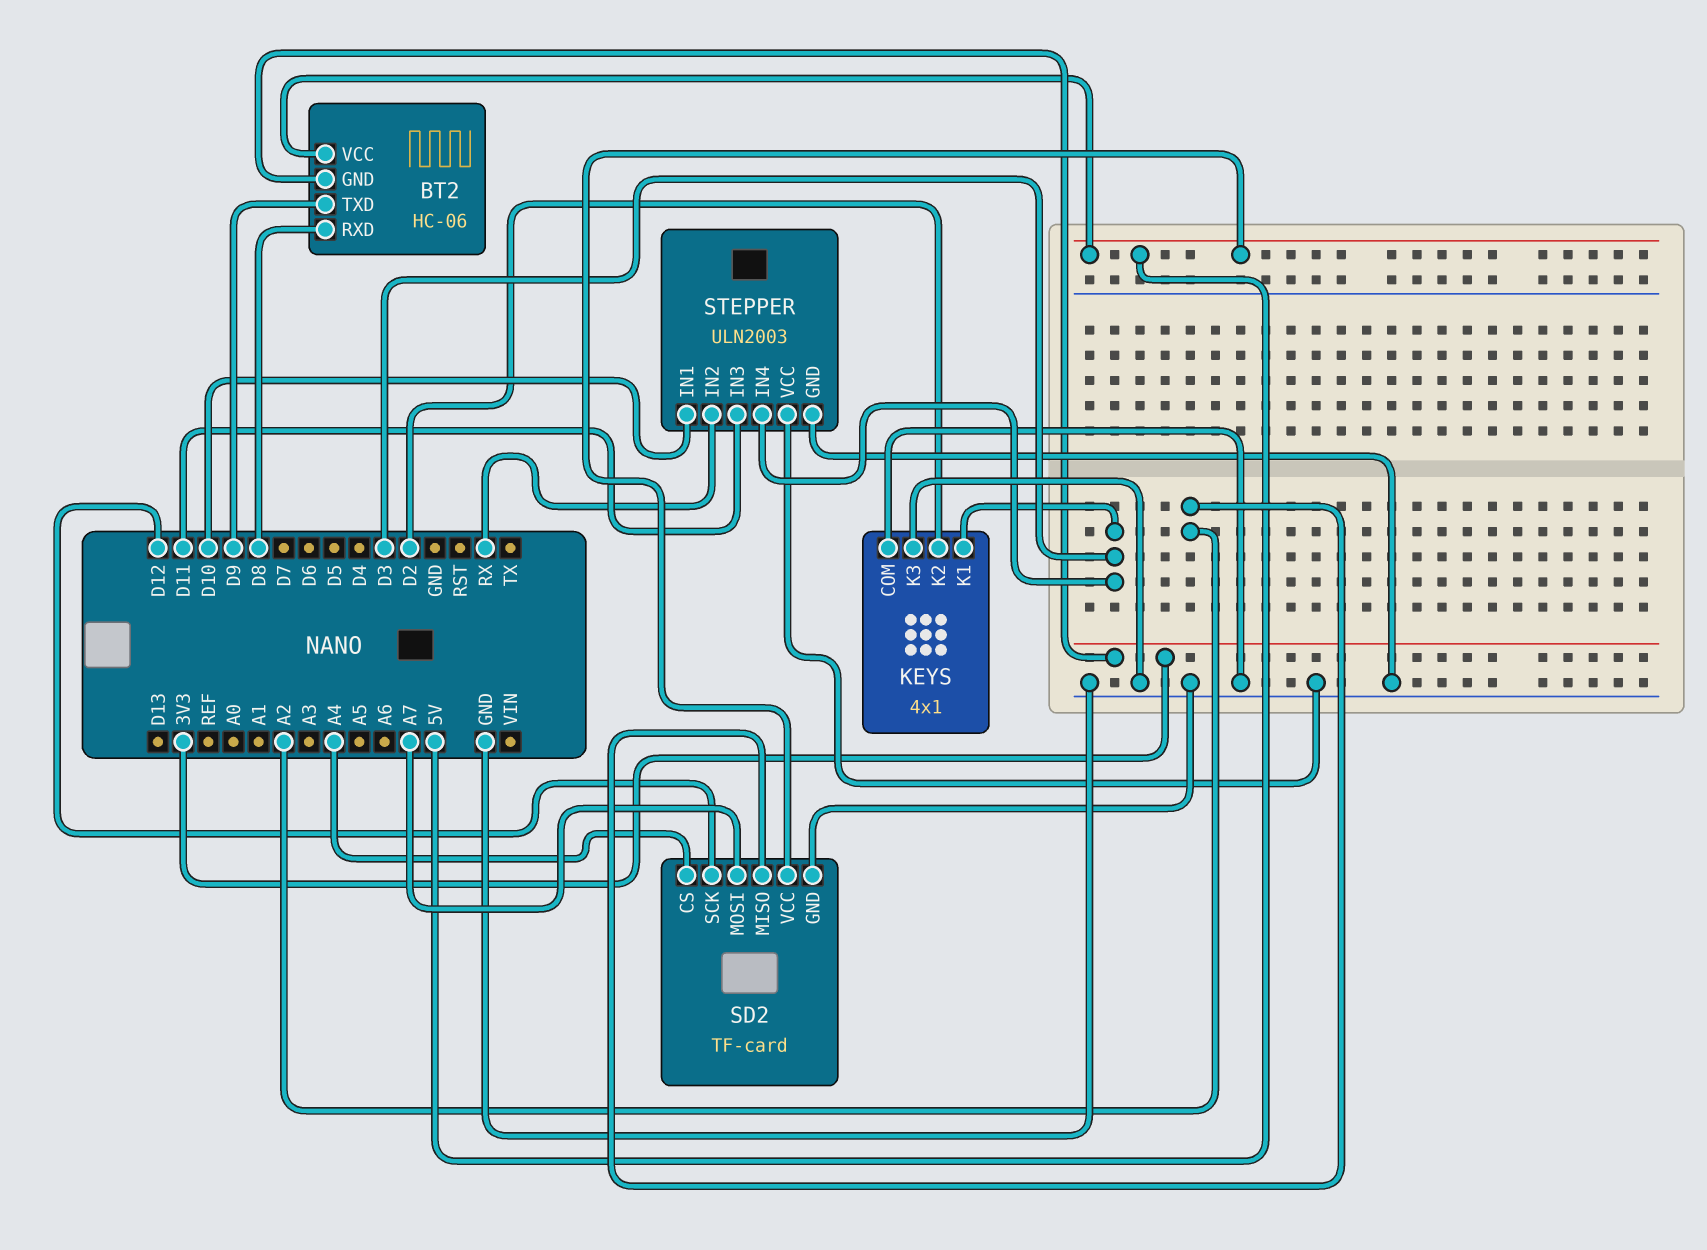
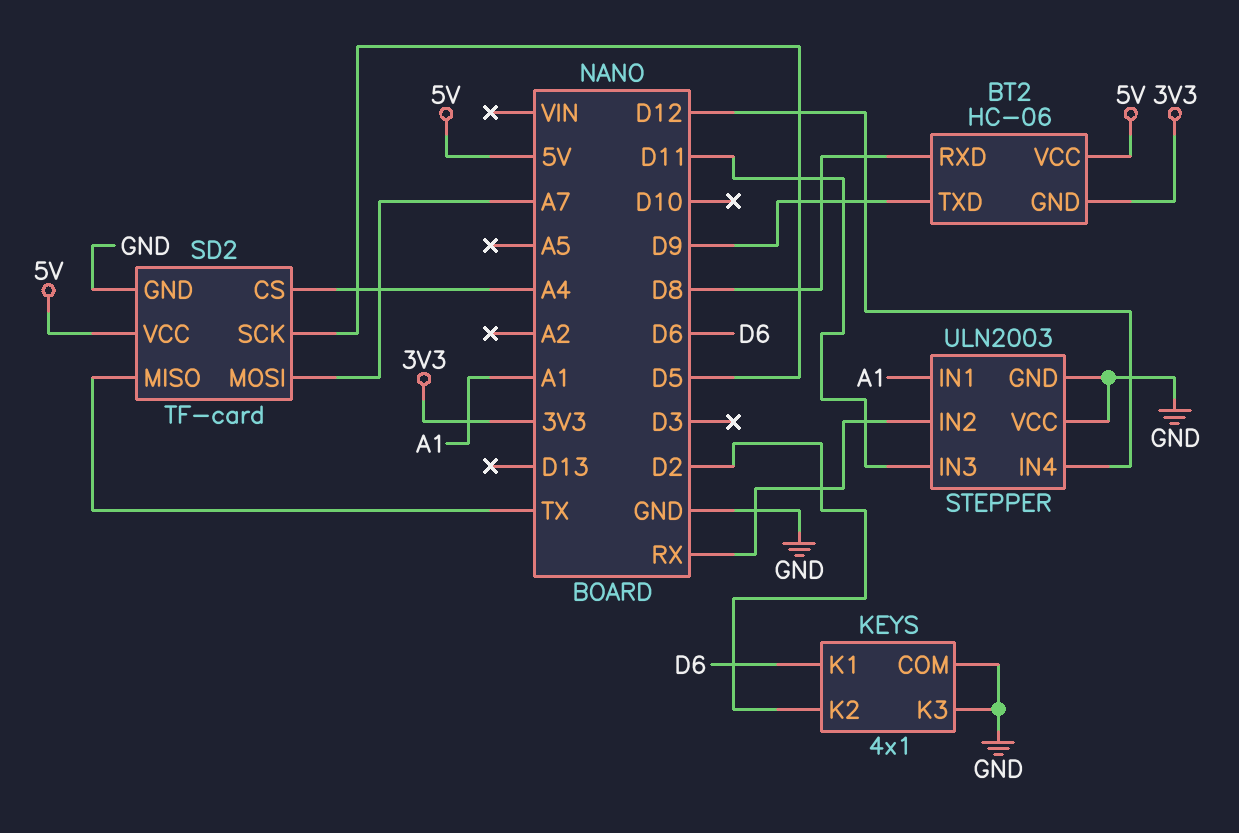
KEYS pin K1: D3 -> D6
SD2 pin MISO: A2 -> TX
SD2 pin SCK: D12 -> D5
STEPPER pin IN1: D10 -> A1
STEPPER pin IN4: D3 -> D12

